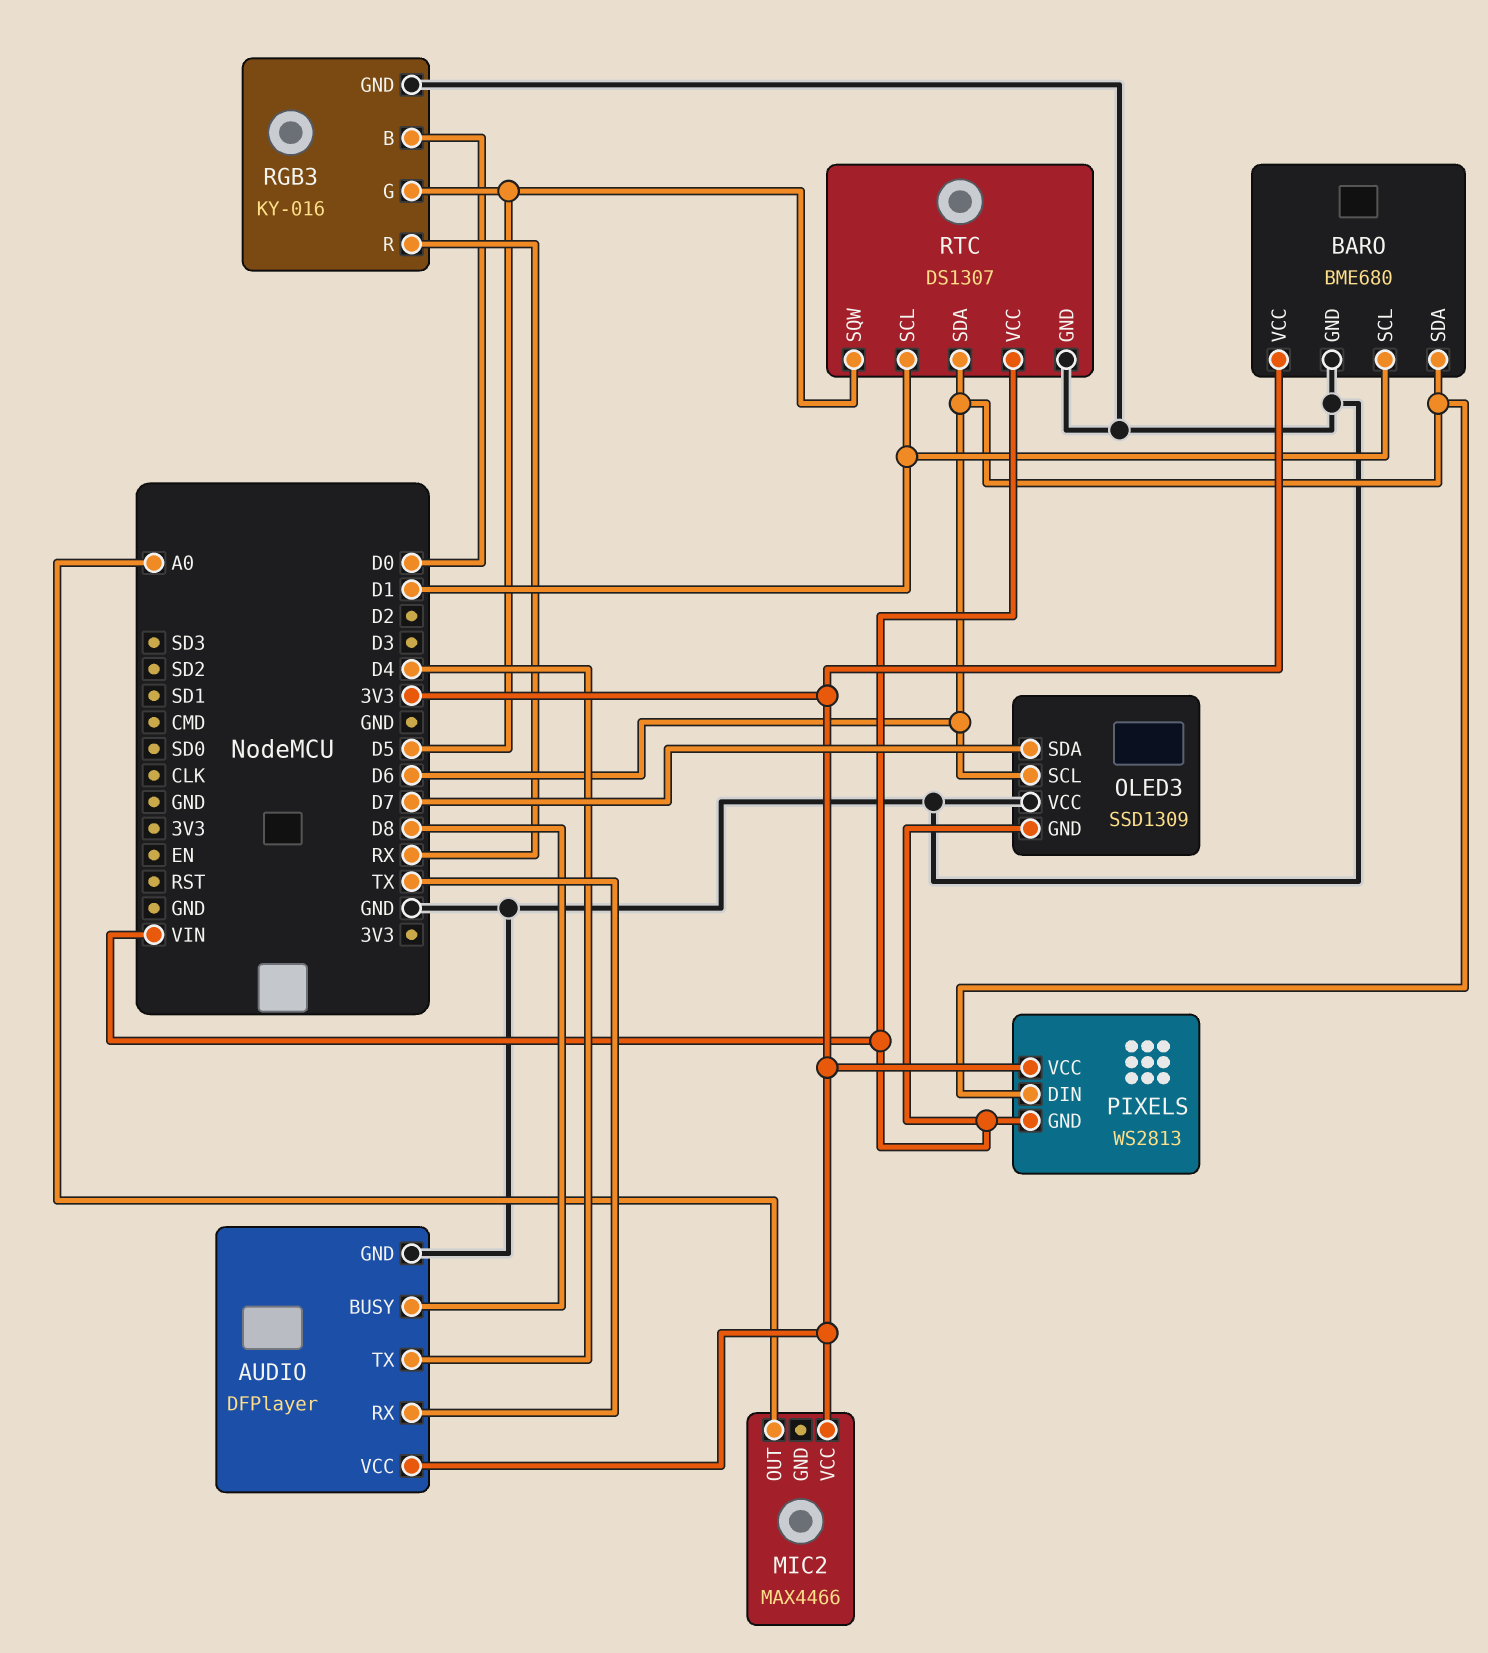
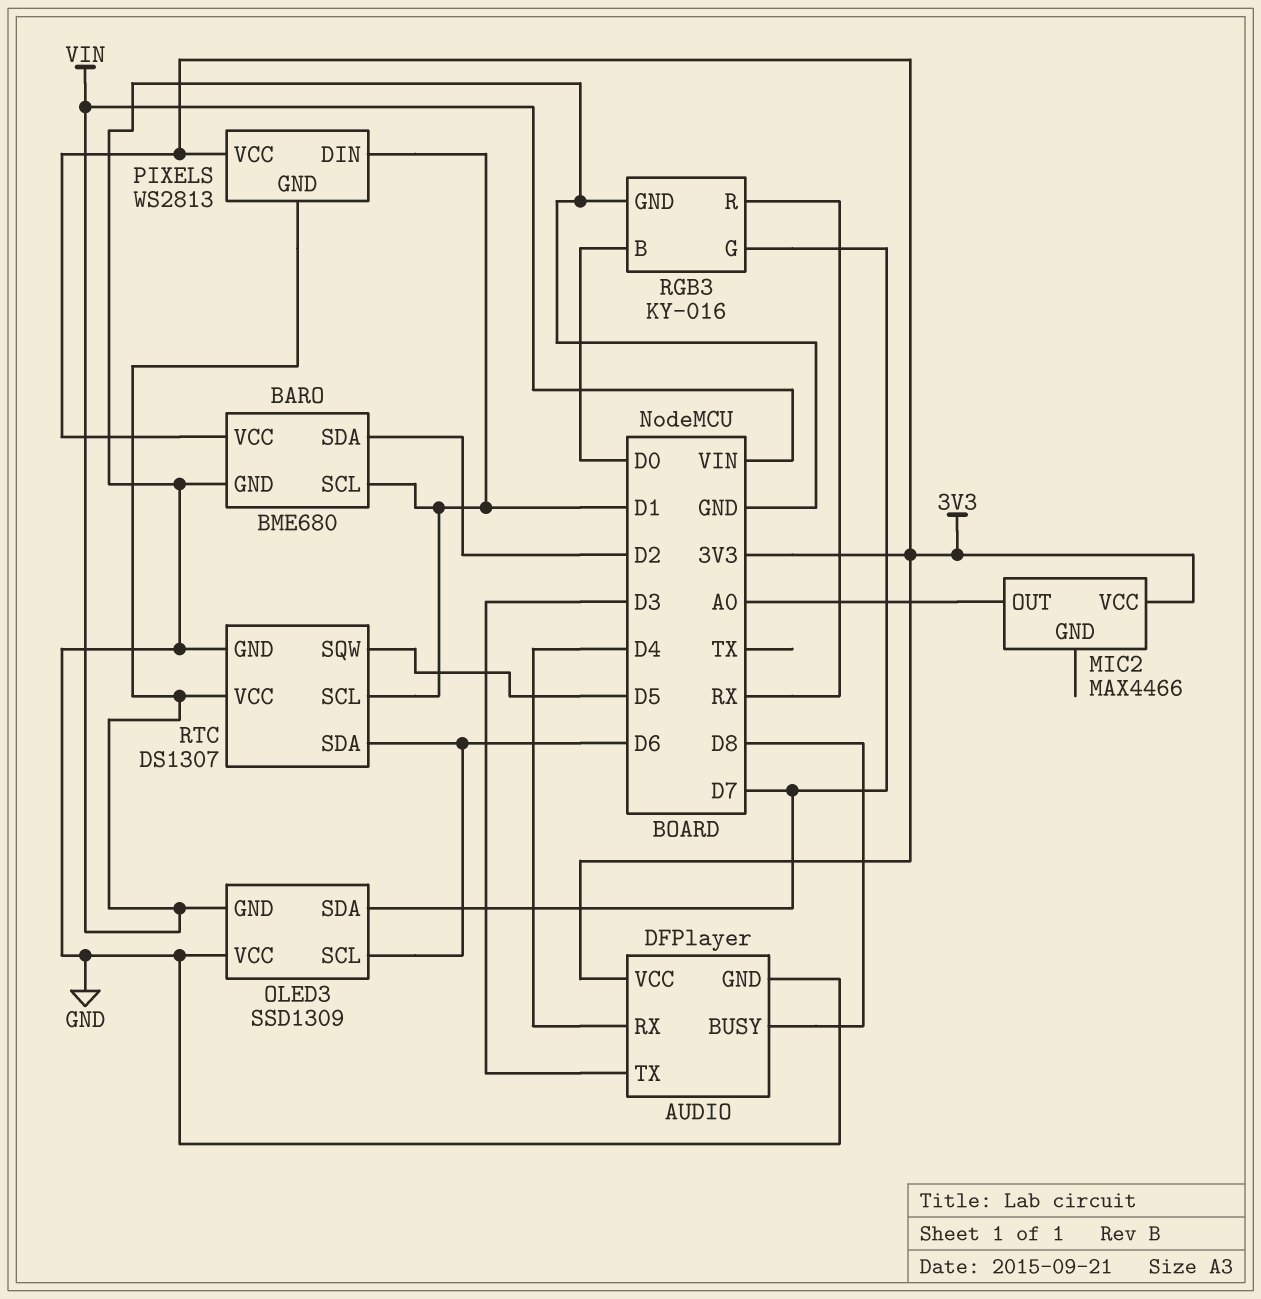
AUDIO pin RX: TX -> D4
AUDIO pin TX: D4 -> D3
BARO pin SDA: D6 -> D2
PIXELS pin DIN: D6 -> D1
RGB3 pin G: D5 -> D7

